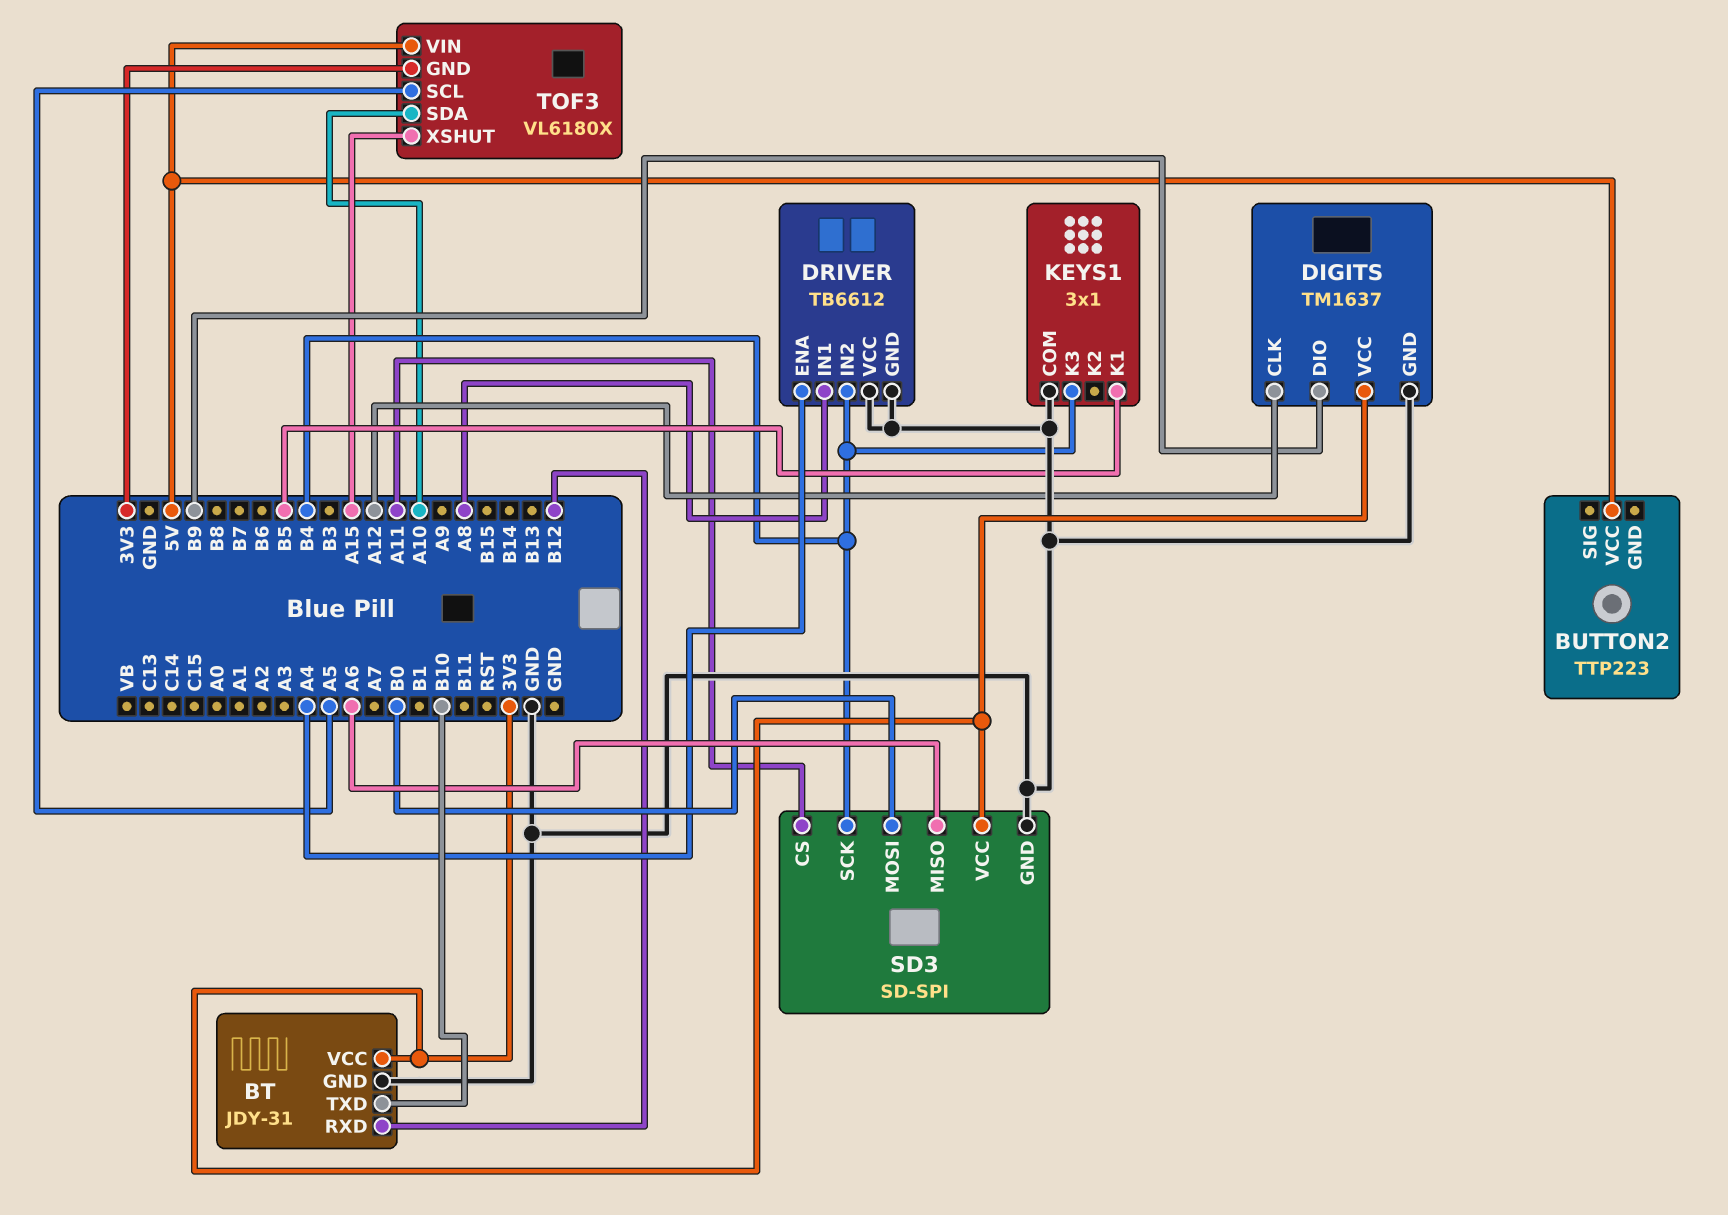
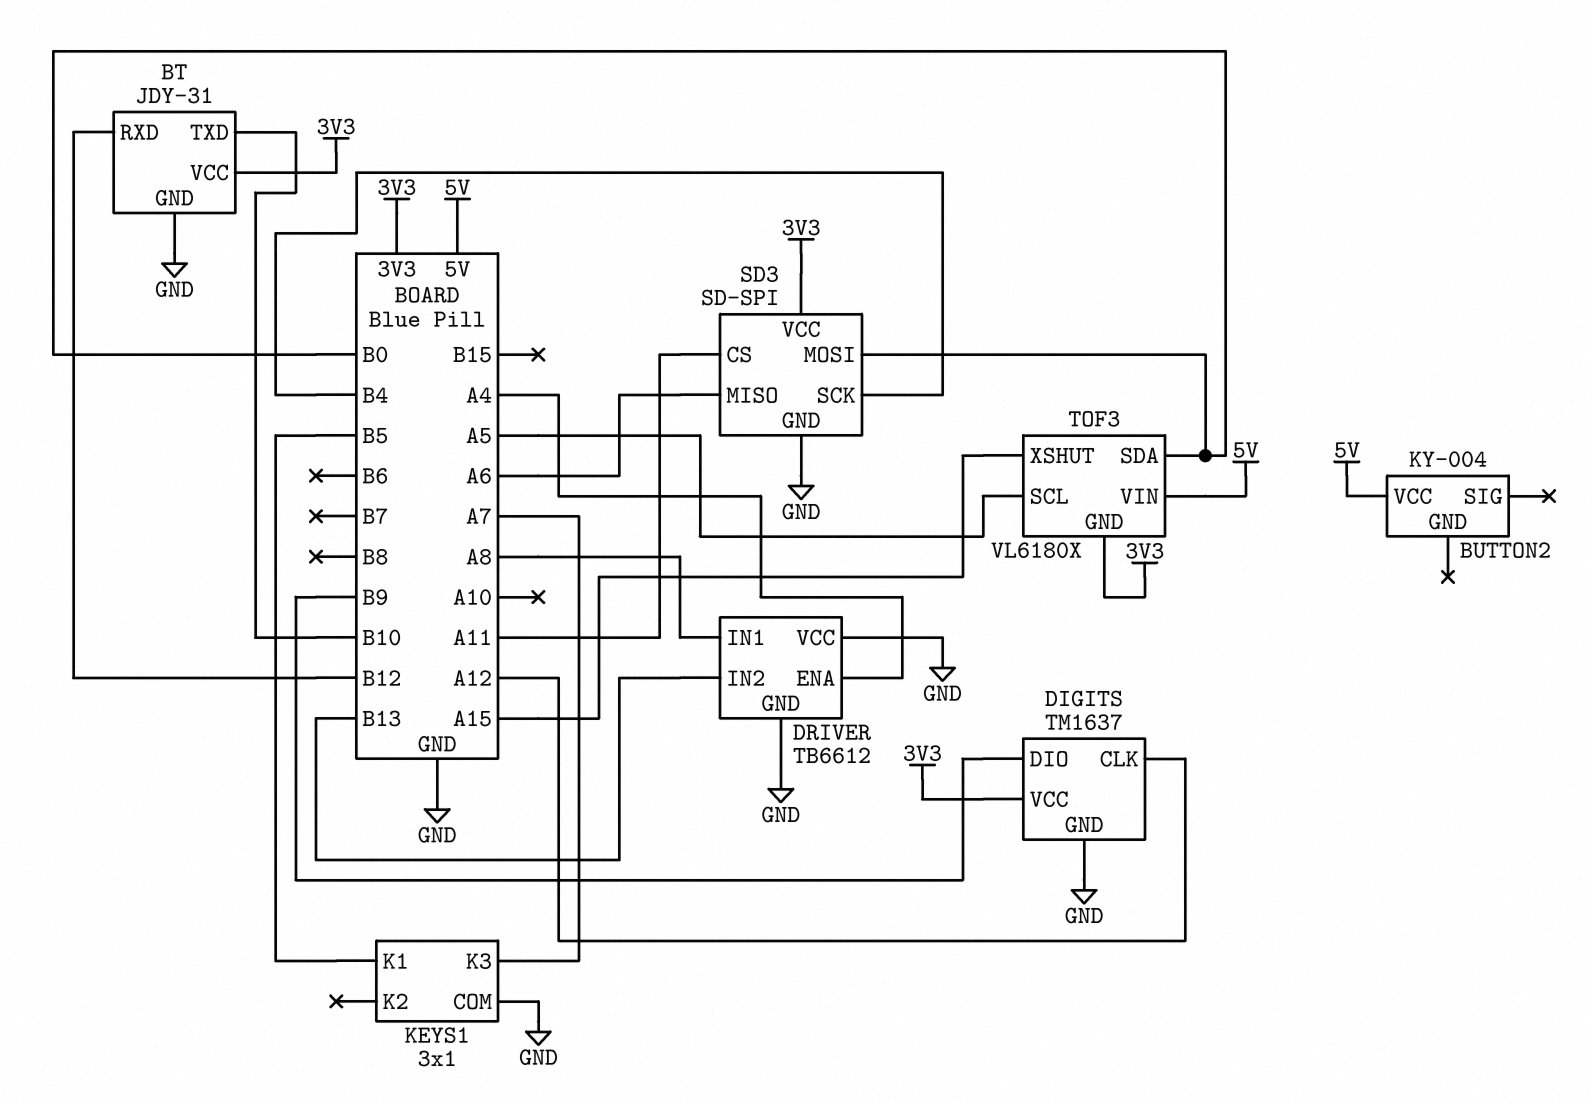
BUTTON2: TTP223 -> KY-004
DRIVER pin IN2: B4 -> B13
KEYS1 pin K3: B4 -> A7
TOF3 pin SDA: A10 -> B0

